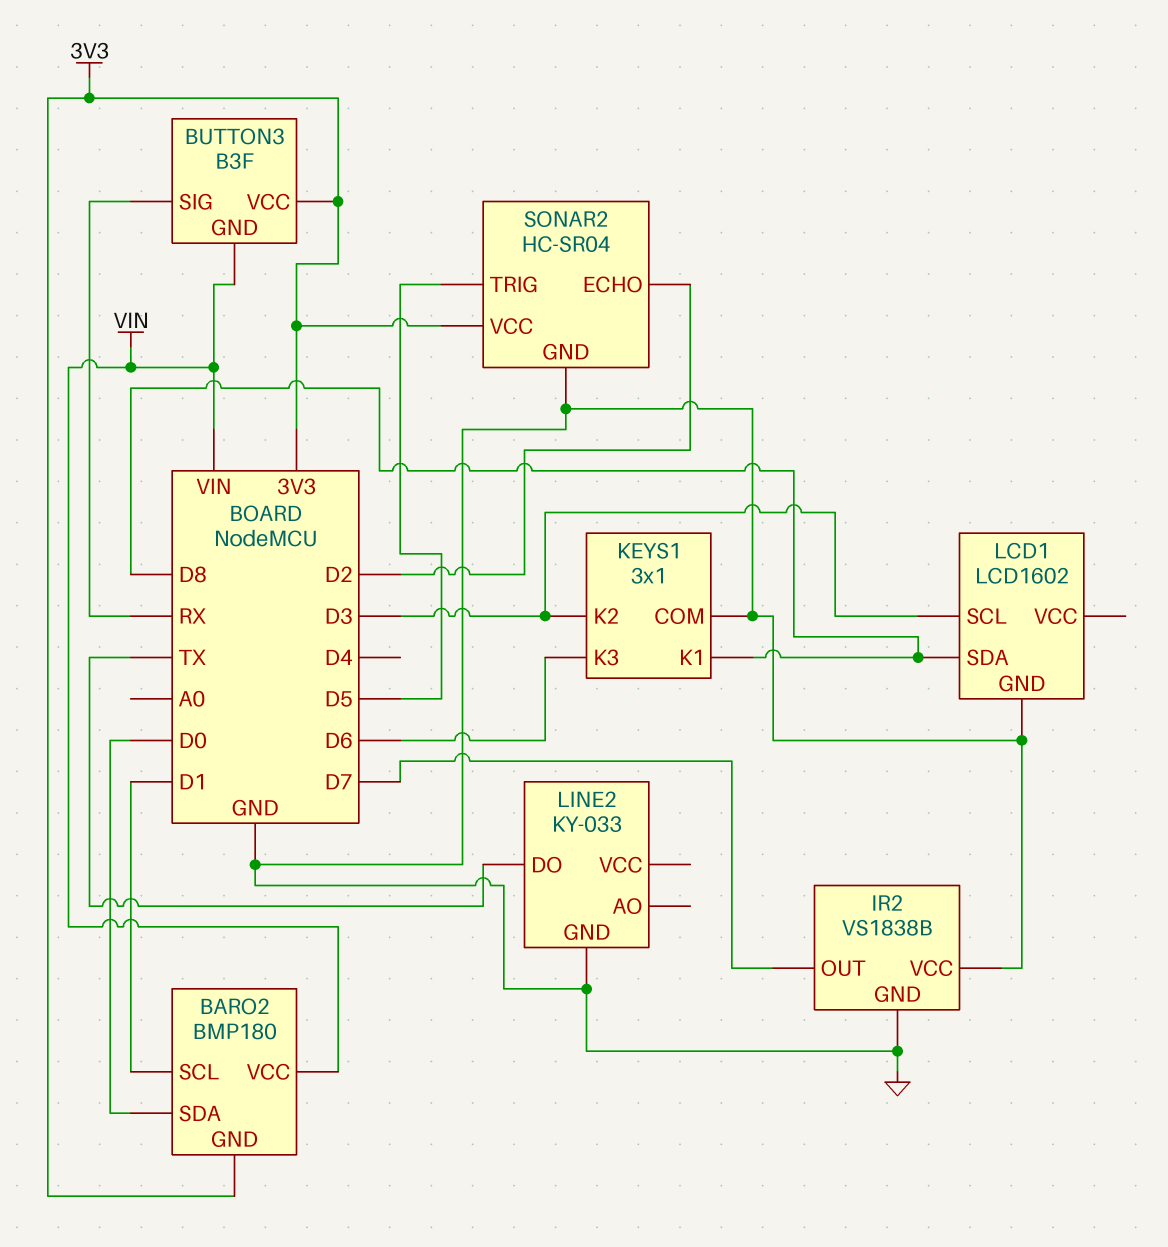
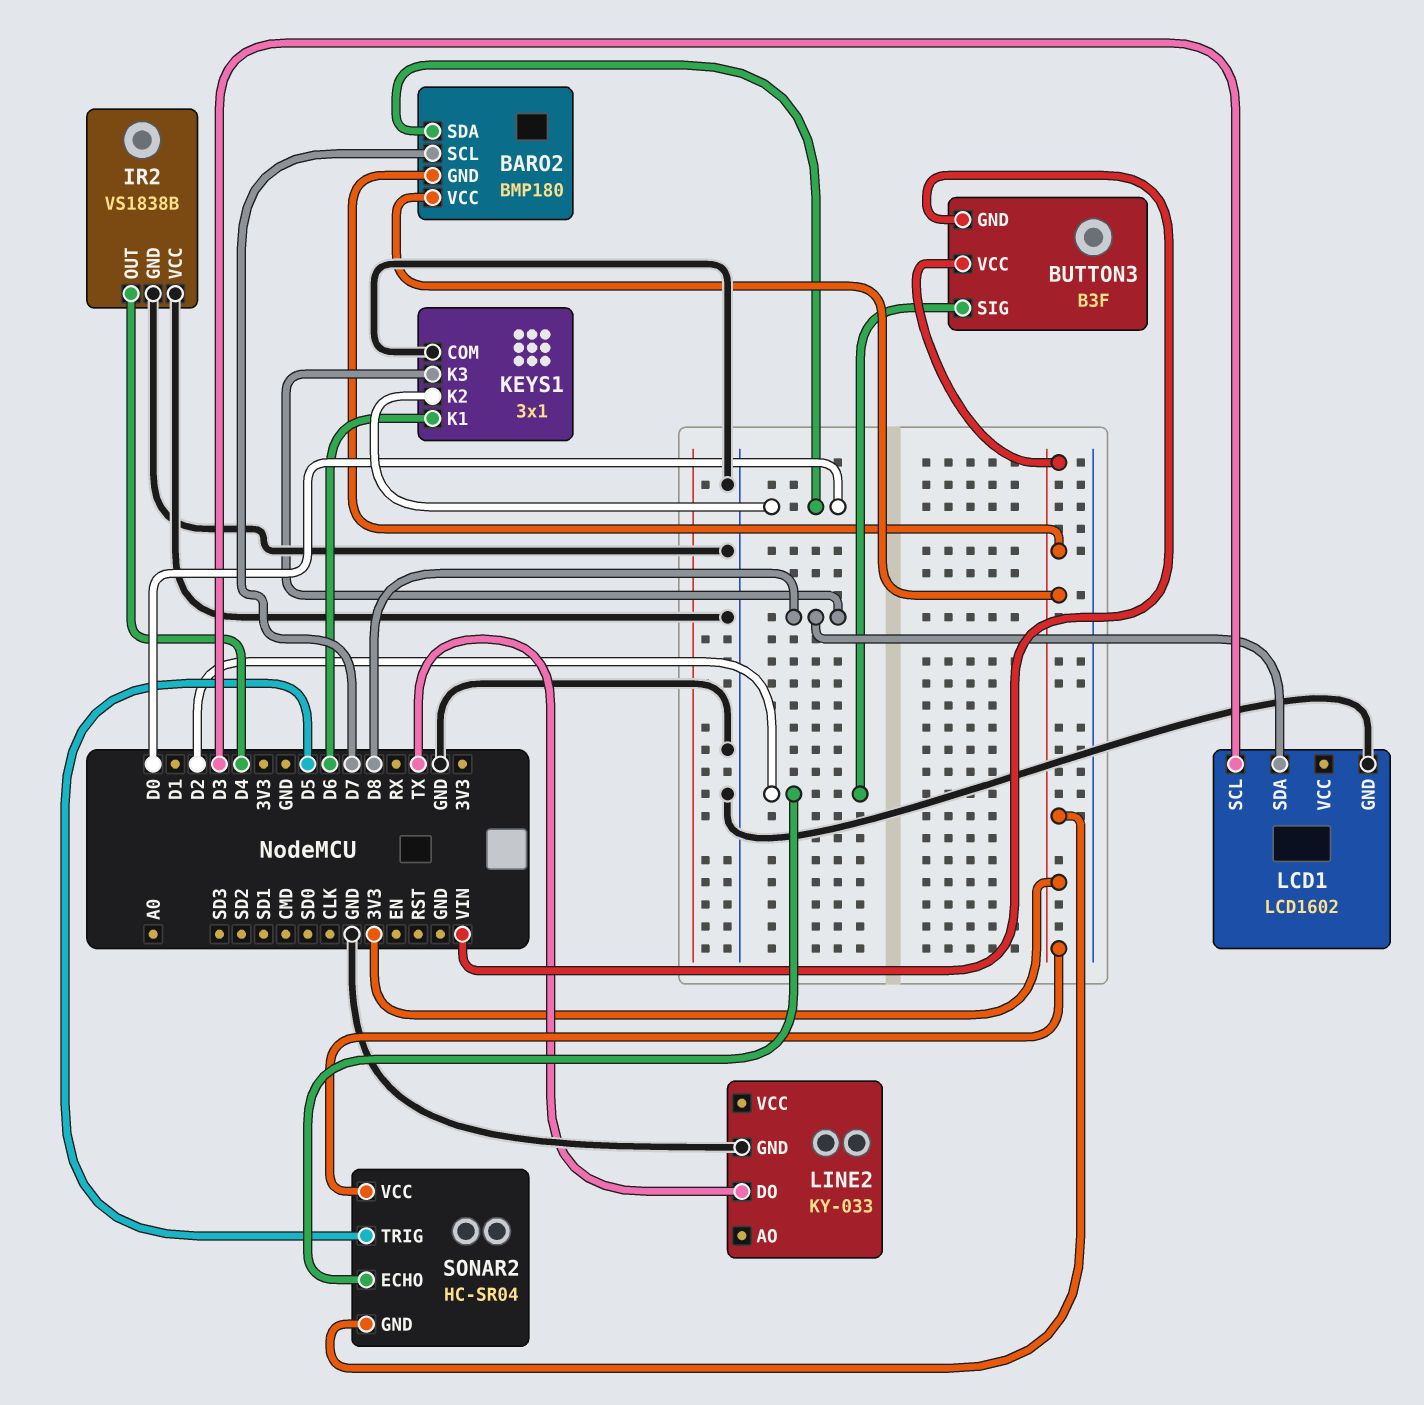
BARO2 pin SCL: D1 -> D7
BARO2 pin VCC: VIN -> 3V3
BUTTON3 pin SIG: RX -> D2
IR2 pin OUT: D7 -> D4
KEYS1 pin K1: D8 -> D6
KEYS1 pin K2: D3 -> D0
KEYS1 pin K3: D6 -> D8
SONAR2 pin GND: GND -> 3V3

